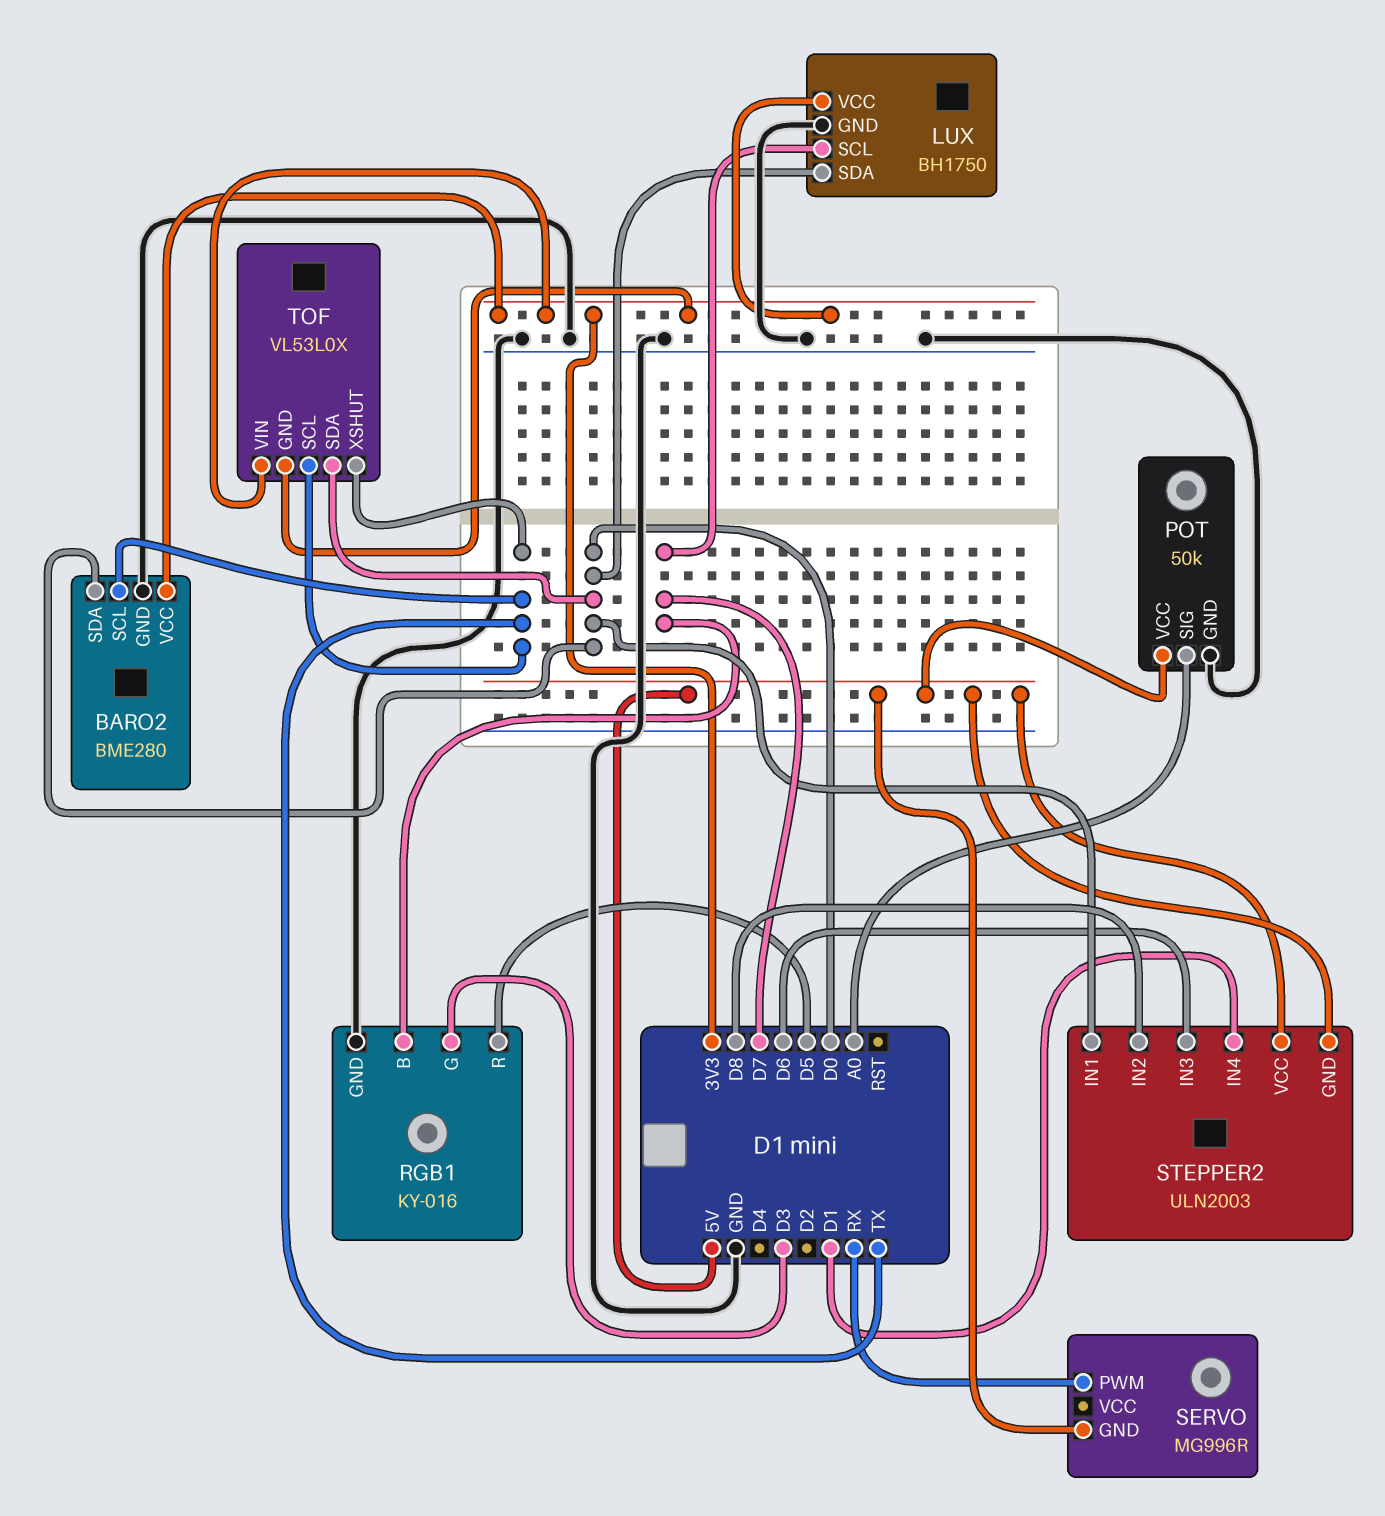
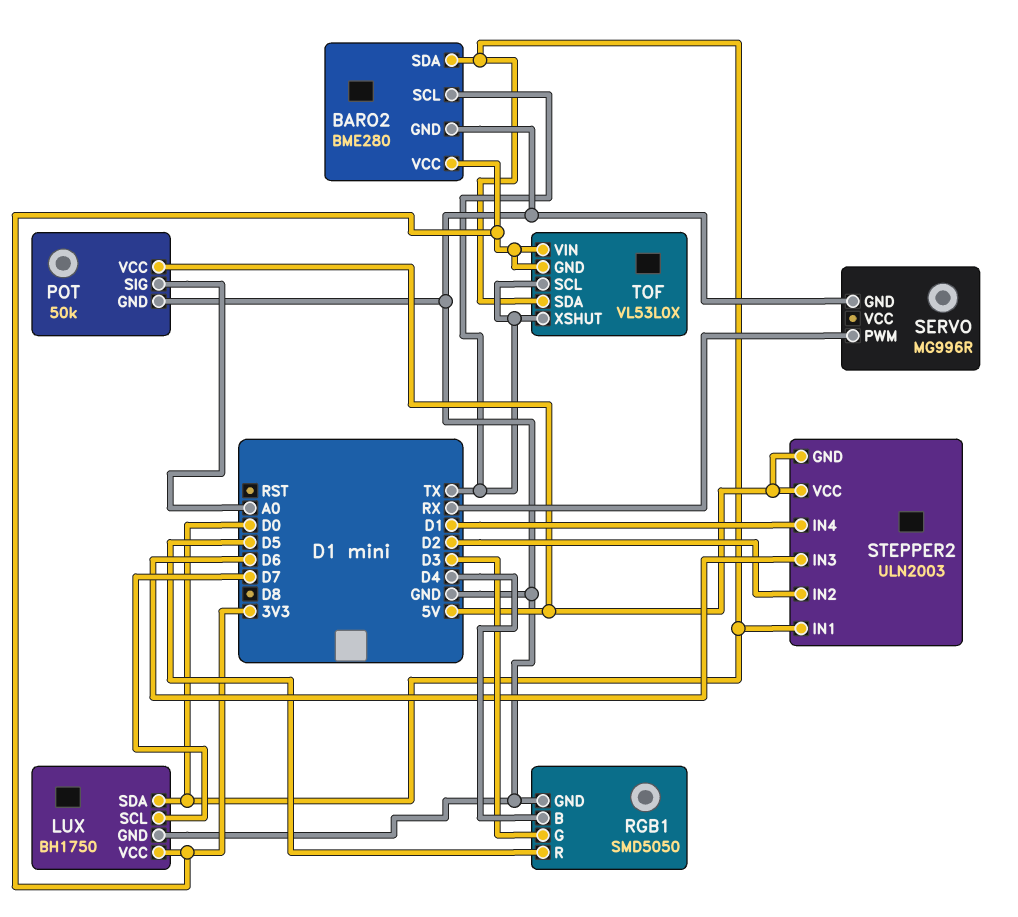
RGB1: KY-016 -> SMD5050
RGB1 pin B: D7 -> D4
SERVO pin GND: 5V -> GND
STEPPER2 pin IN2: D8 -> D2

